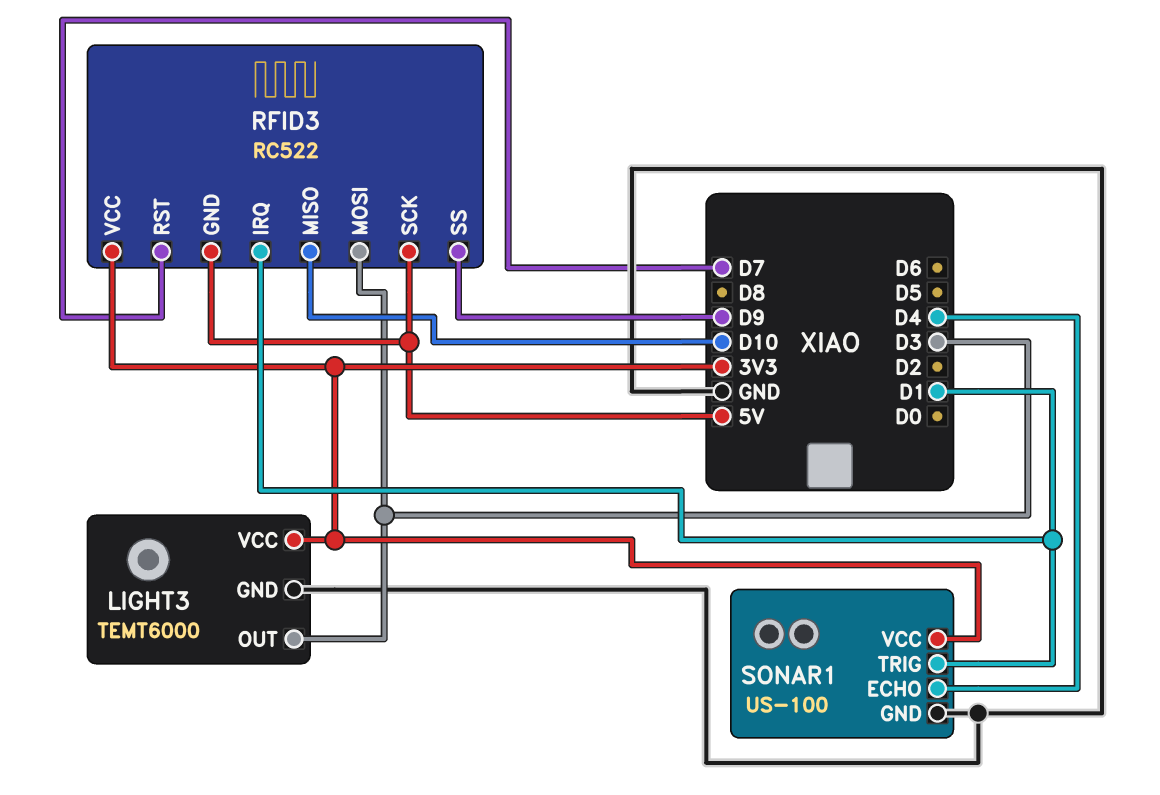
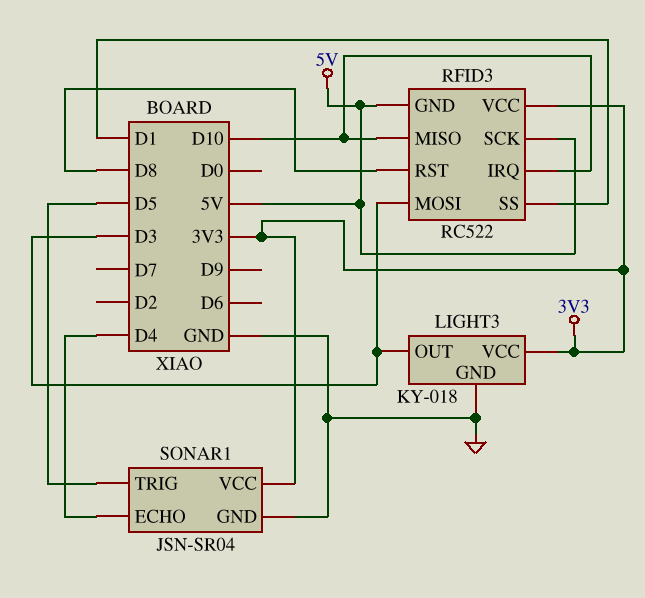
LIGHT3: TEMT6000 -> KY-018
RFID3 pin IRQ: D1 -> D10
RFID3 pin RST: D7 -> D8
RFID3 pin SS: D9 -> D1
SONAR1: US-100 -> JSN-SR04
SONAR1 pin TRIG: D1 -> D5

